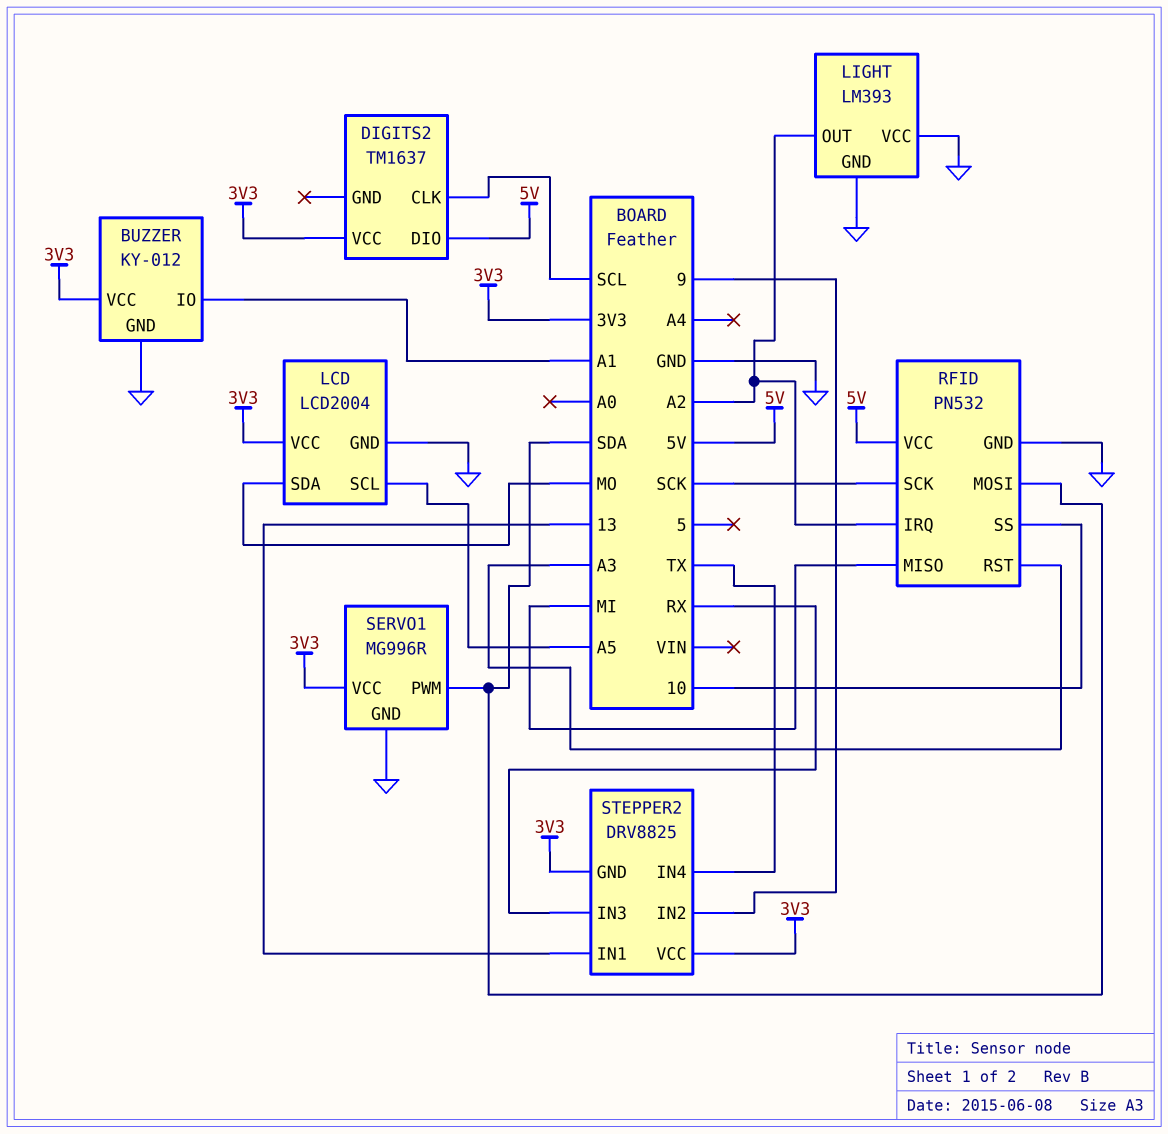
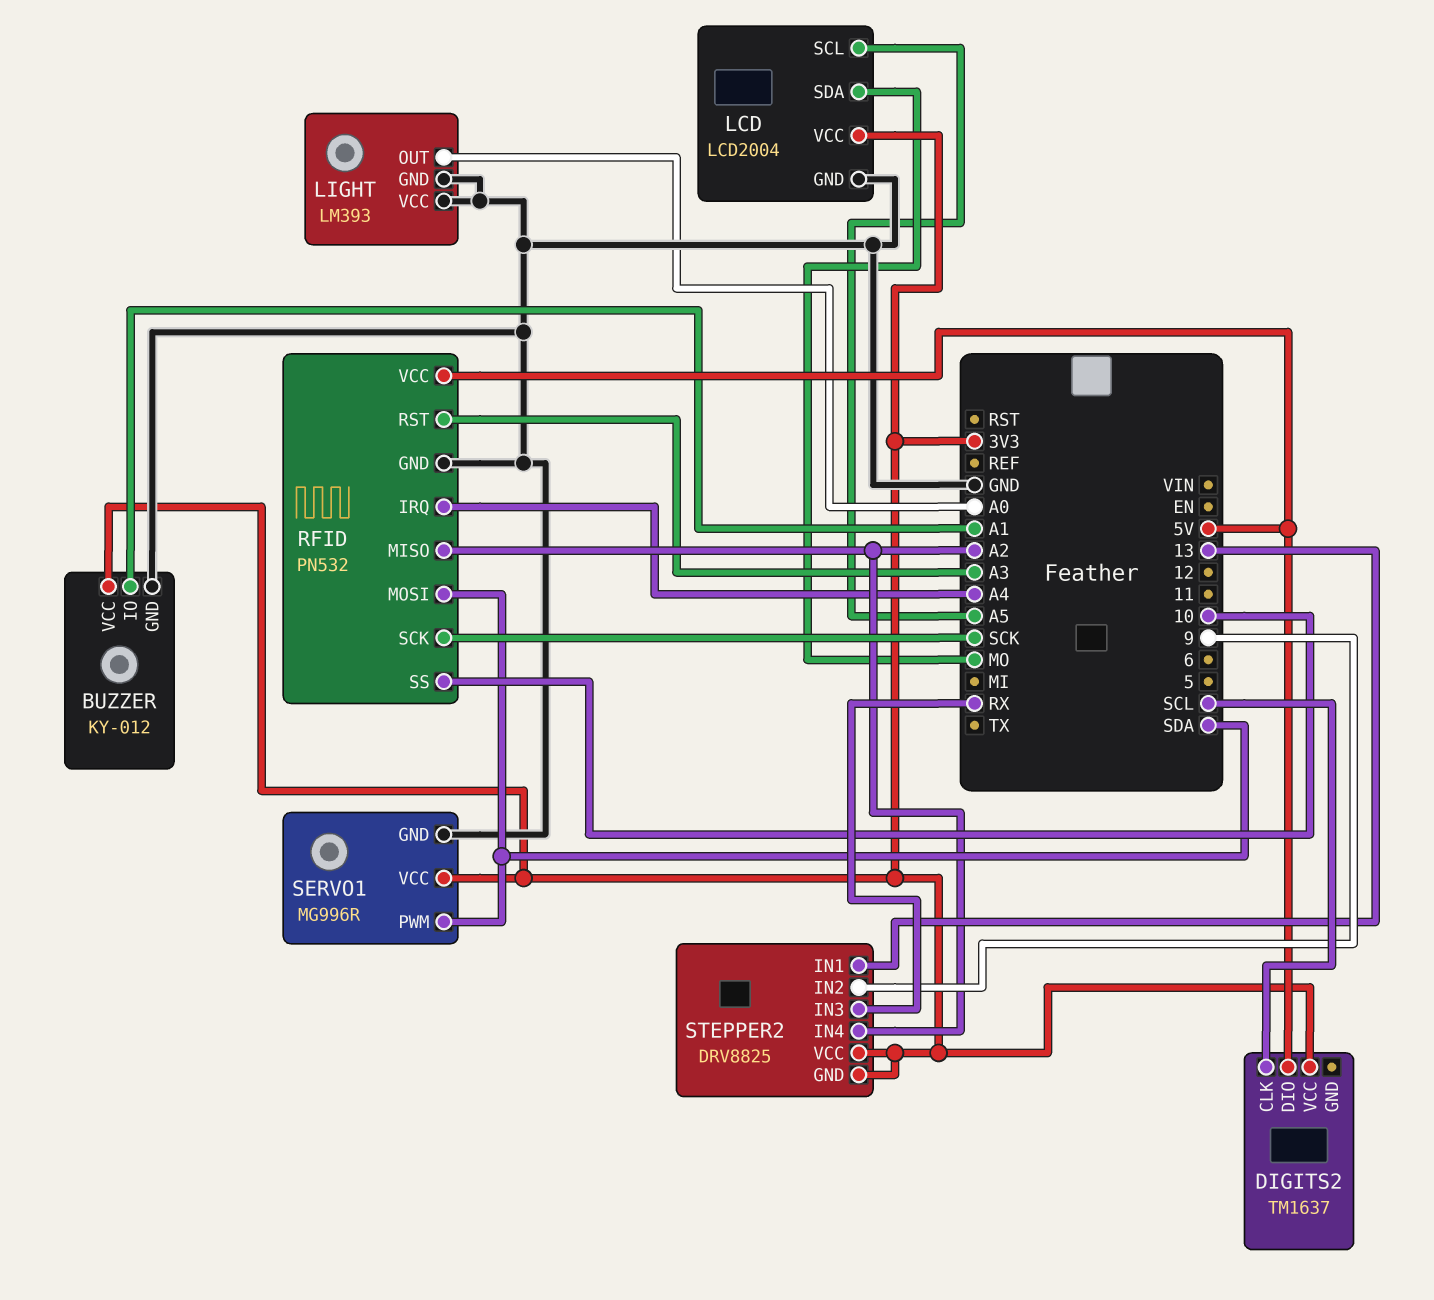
LIGHT pin OUT: A2 -> A0
RFID pin IRQ: A2 -> A4
RFID pin MISO: MI -> A2
STEPPER2 pin IN4: TX -> A2

